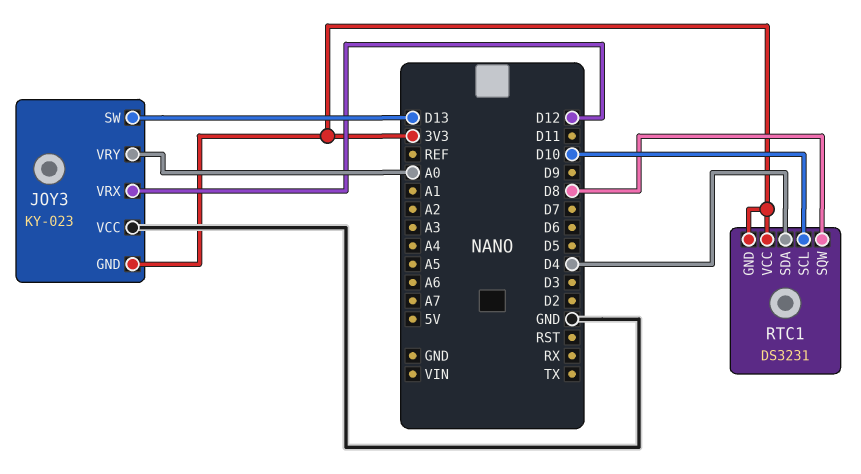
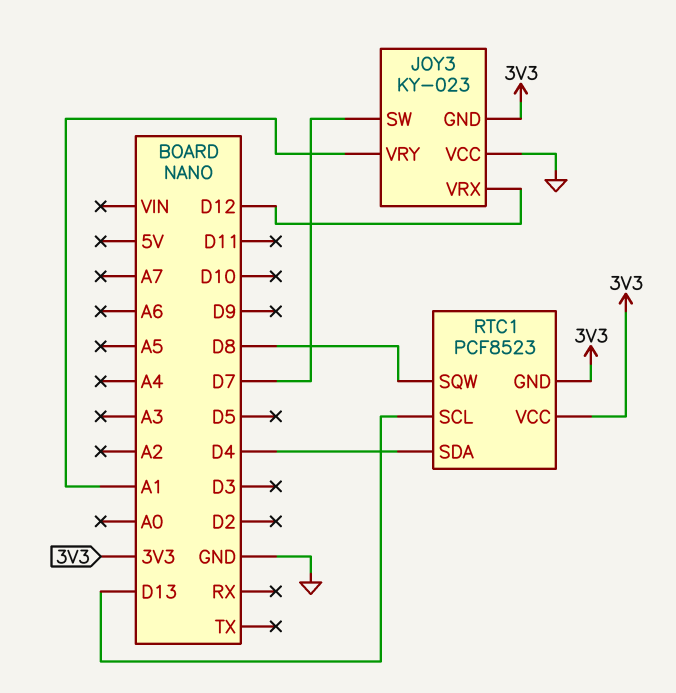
JOY3 pin SW: D13 -> D7
JOY3 pin VRY: A0 -> A1
RTC1: DS3231 -> PCF8523
RTC1 pin SCL: D10 -> D13

